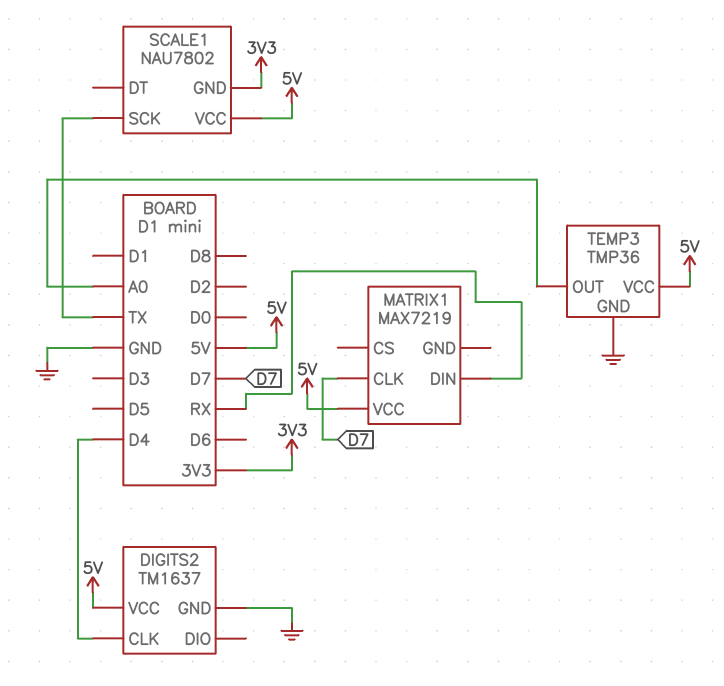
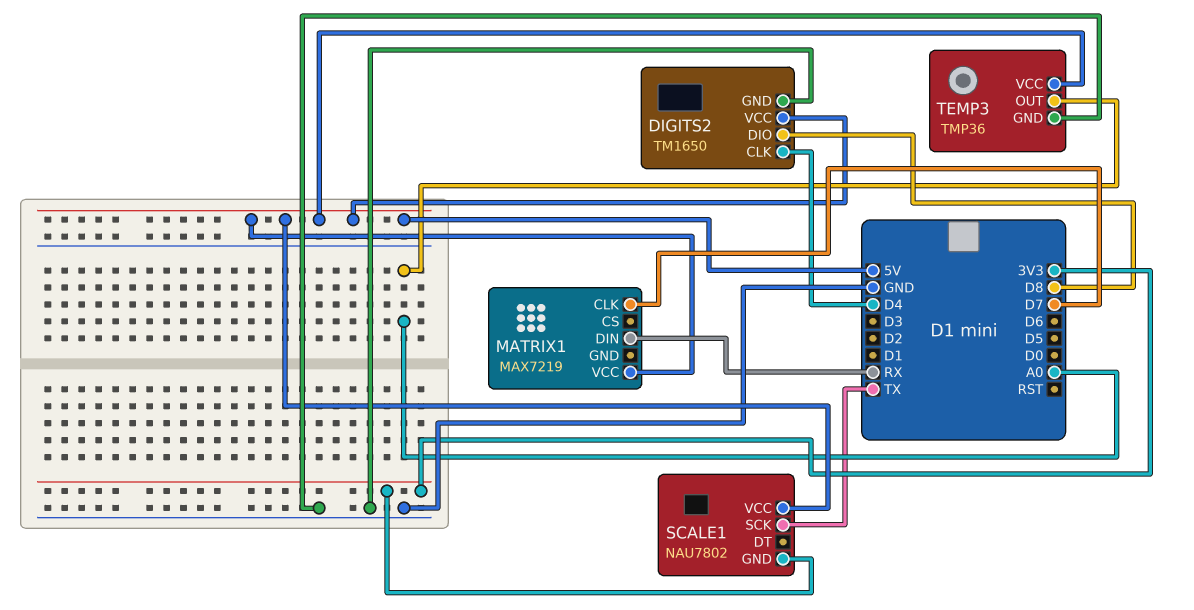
DIGITS2: TM1637 -> TM1650
DIGITS2 pin DIO: none -> D8

